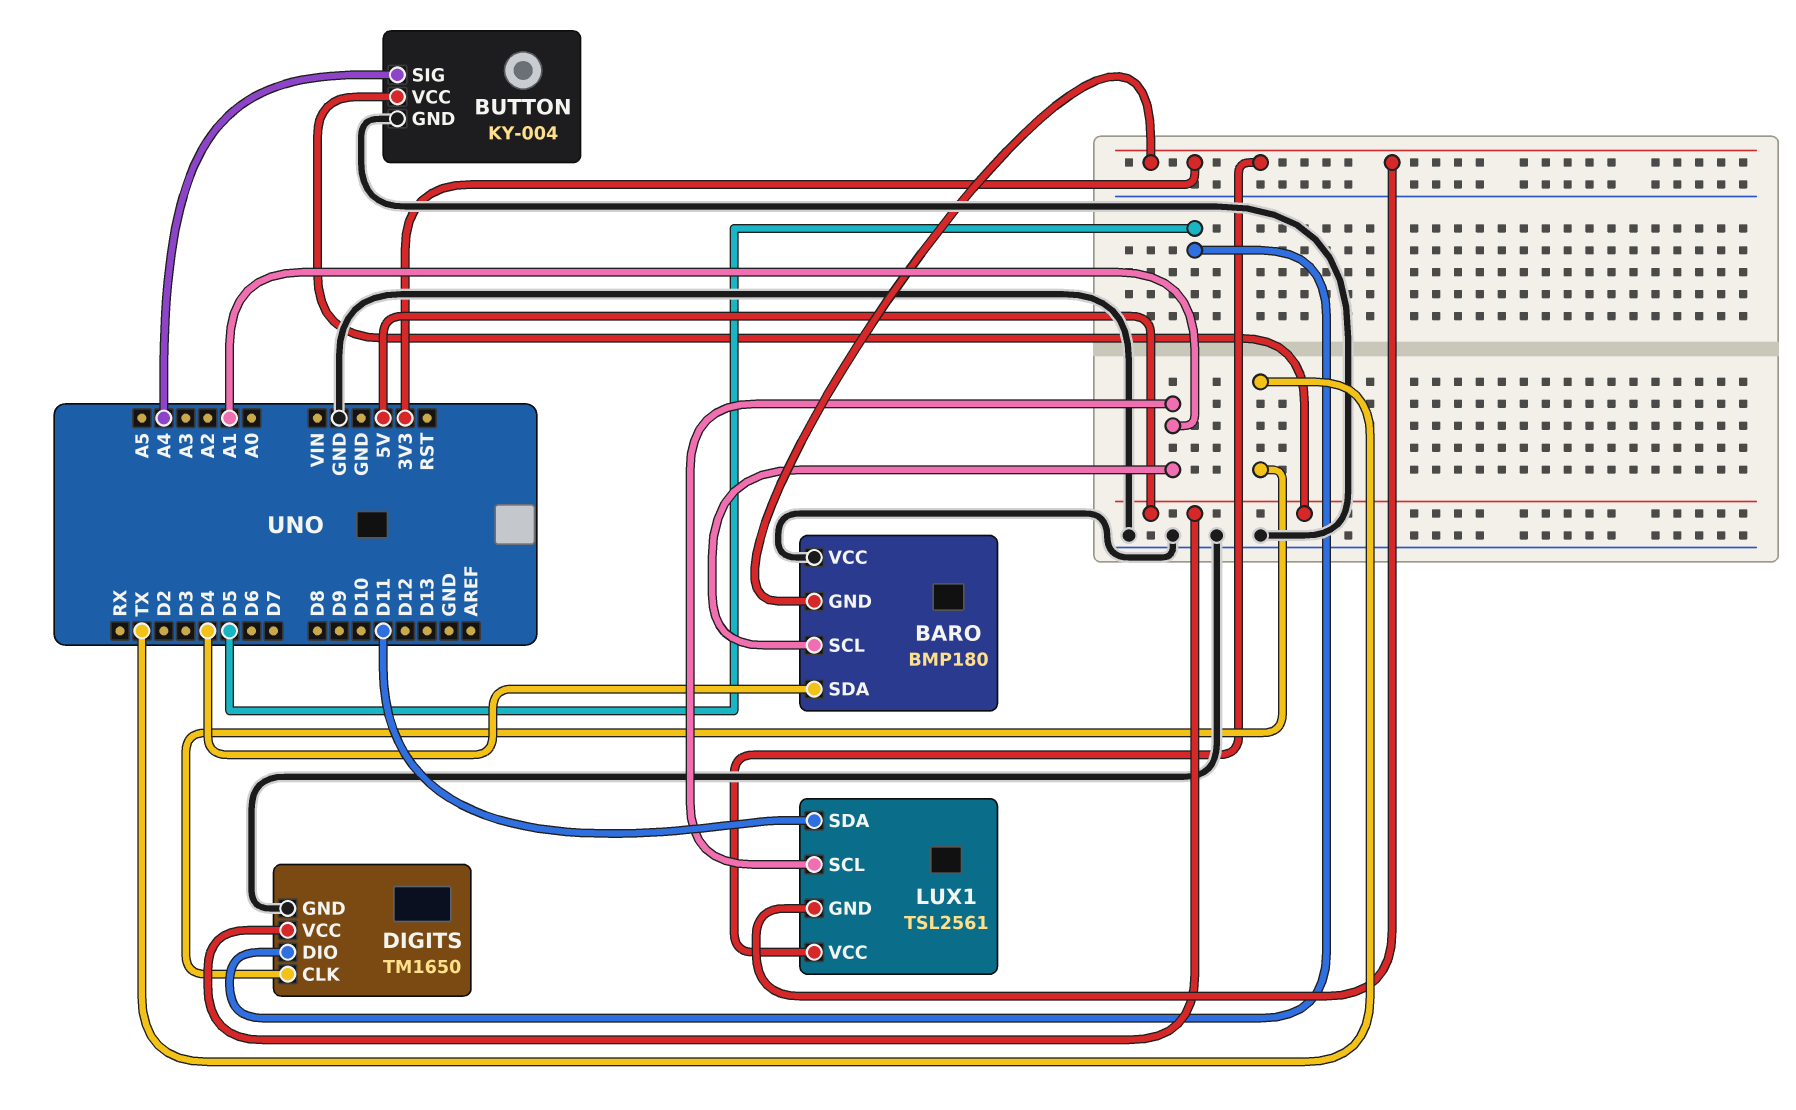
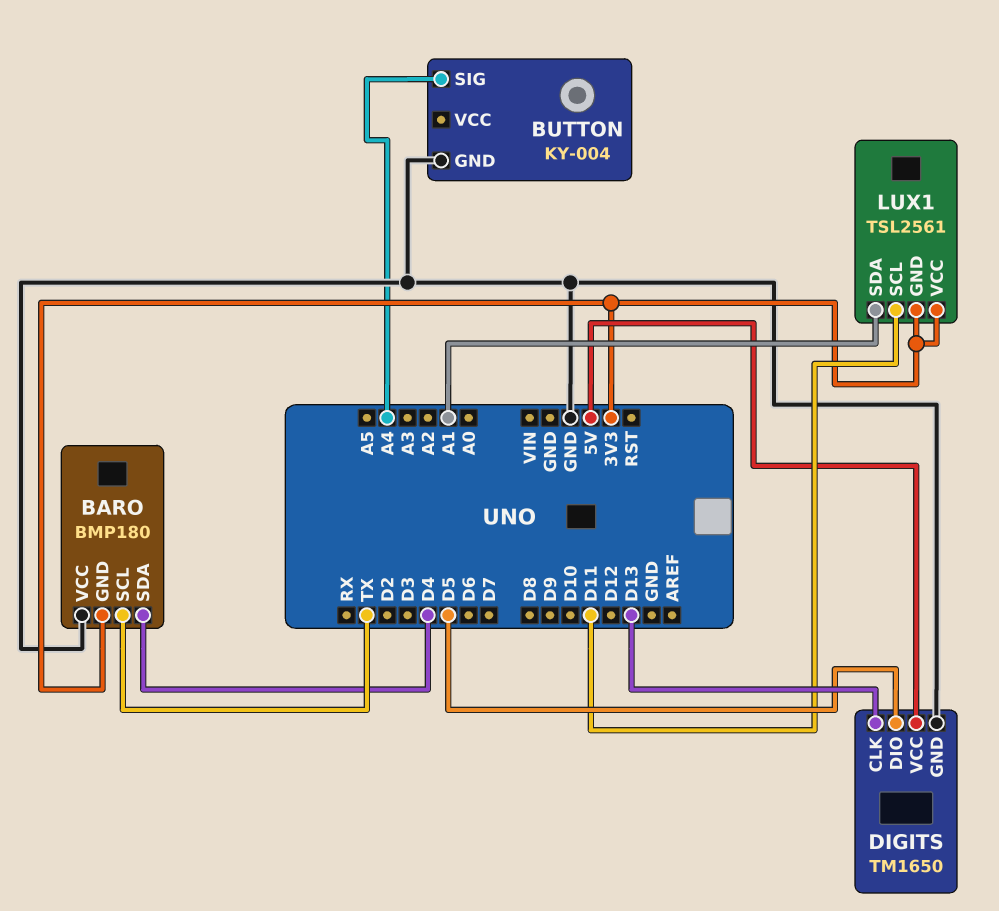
BARO pin SCL: A1 -> TX
BUTTON pin VCC: 5V -> none
DIGITS pin CLK: TX -> D13
LUX1 pin SCL: A1 -> D11
LUX1 pin SDA: D11 -> A1

